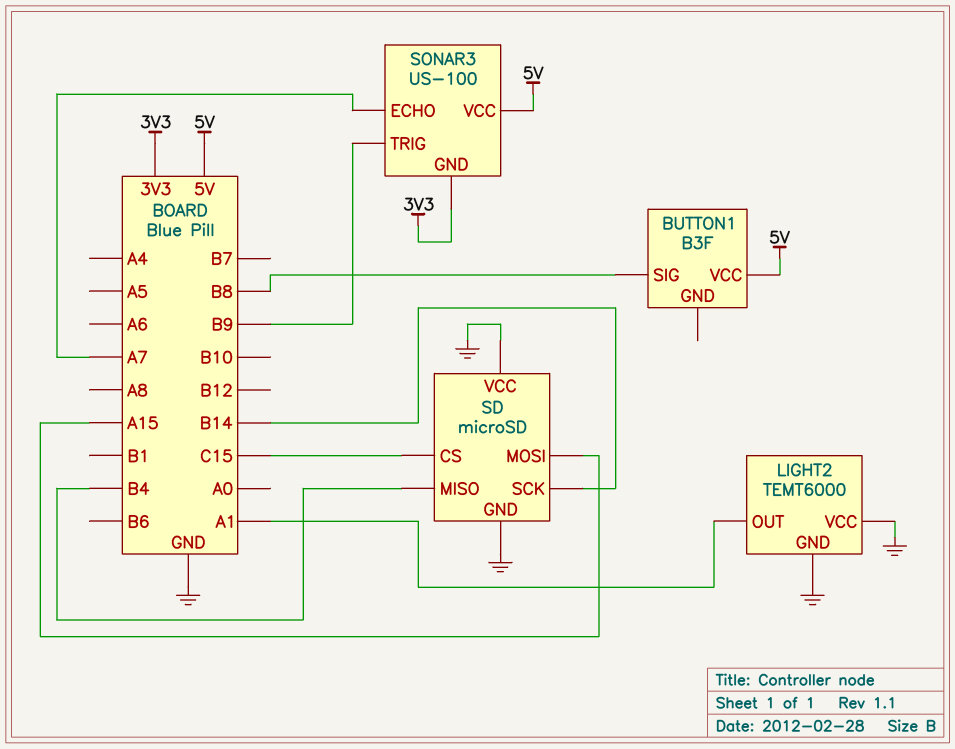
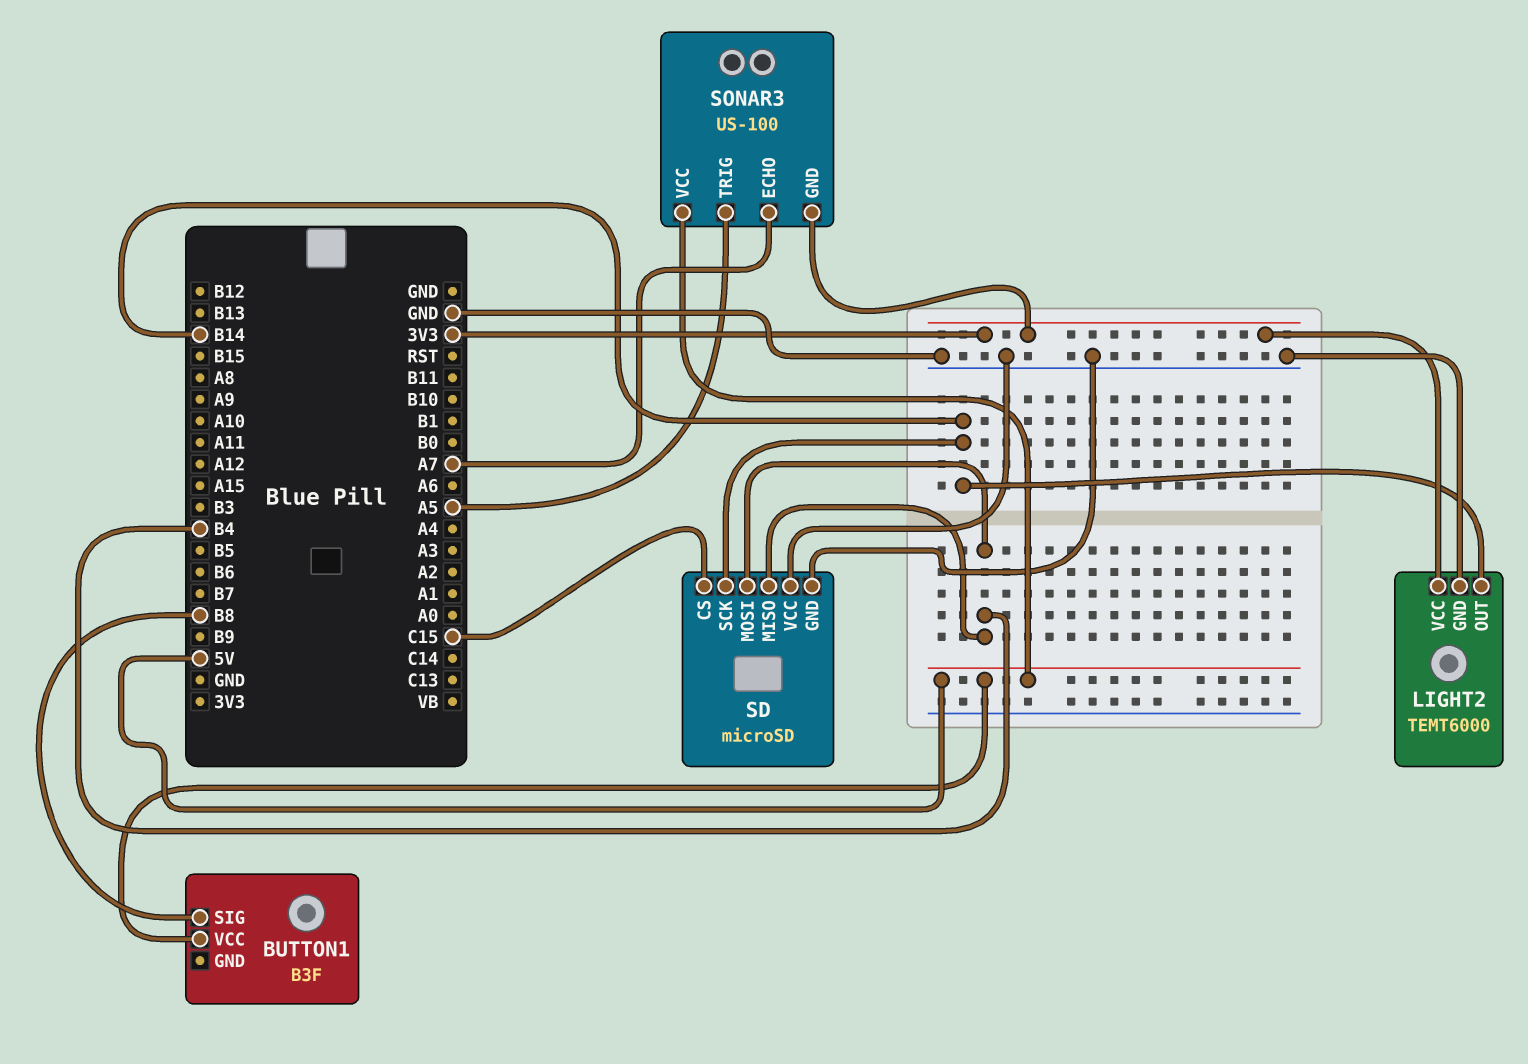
LIGHT2 pin OUT: A1 -> B14
LIGHT2 pin VCC: GND -> 3V3
SD pin MOSI: A15 -> B4
SONAR3 pin TRIG: B9 -> A5

